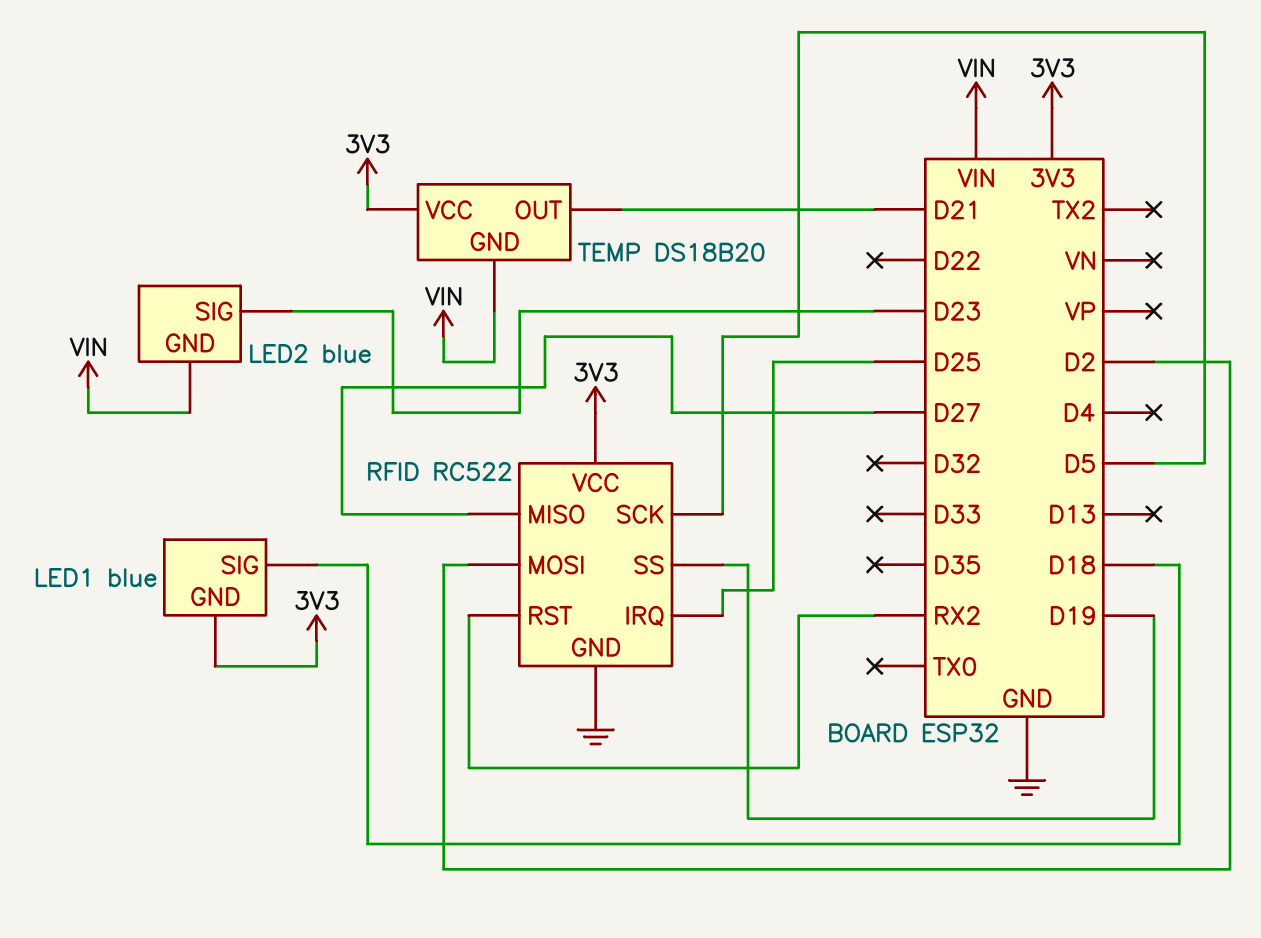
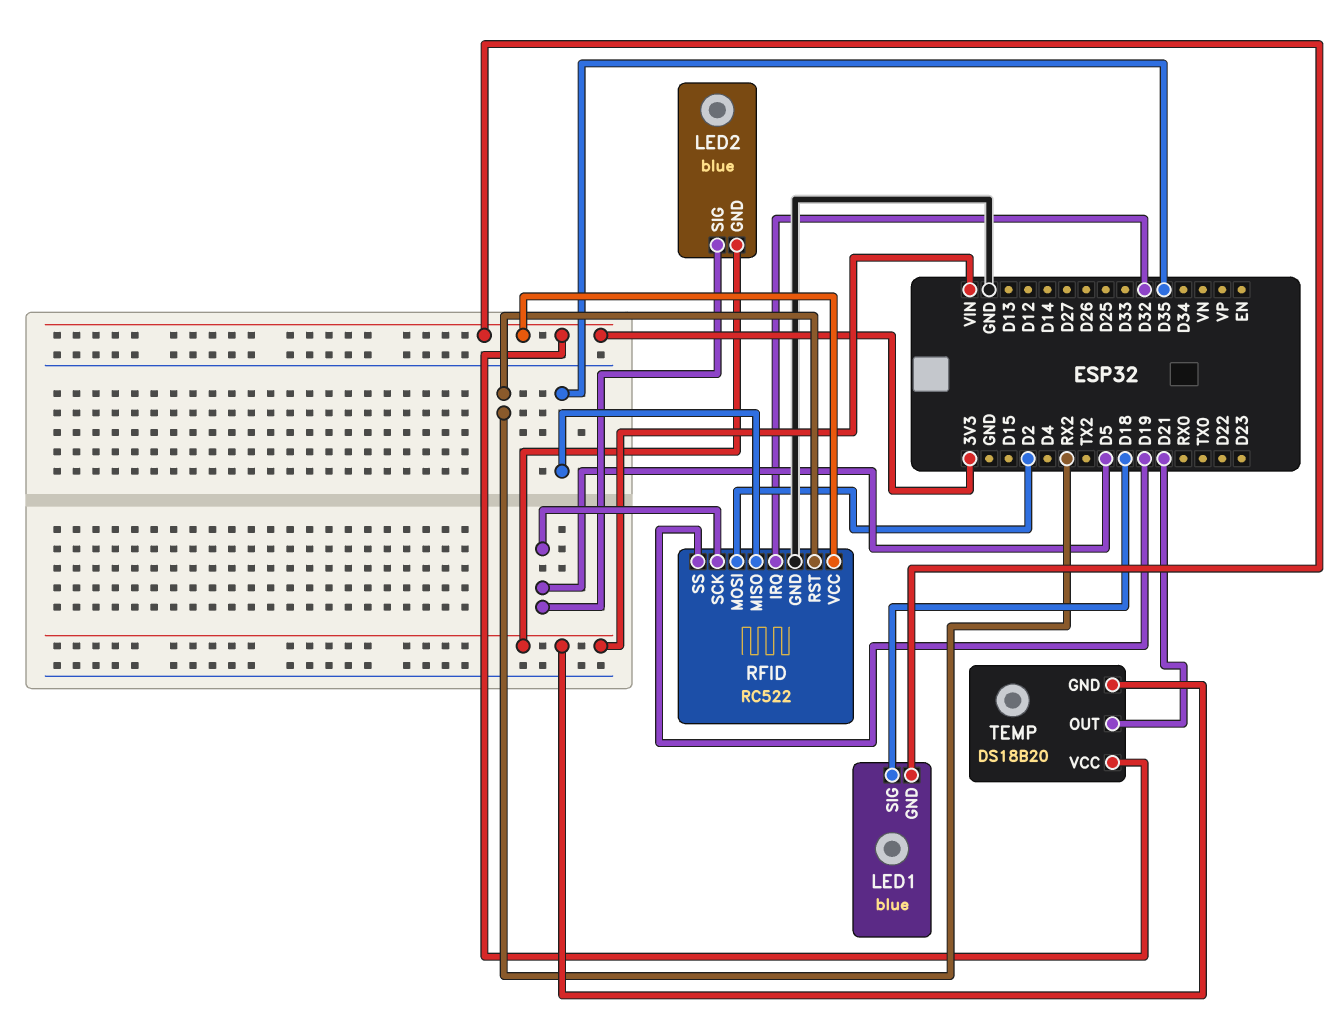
LED2 pin SIG: D23 -> D5
RFID pin IRQ: D25 -> D32
RFID pin MISO: D27 -> D35

